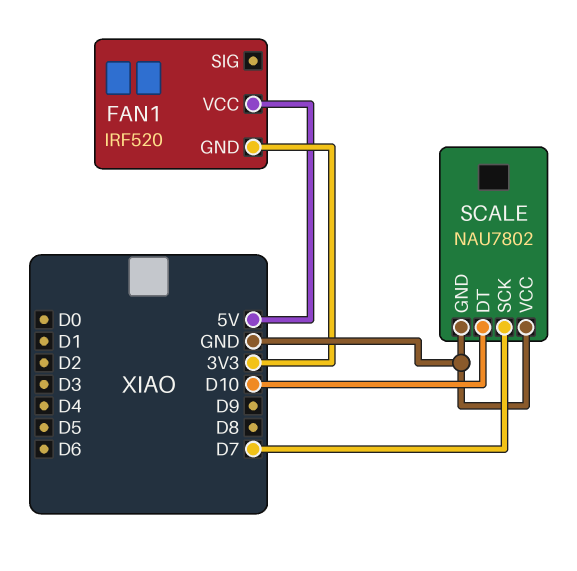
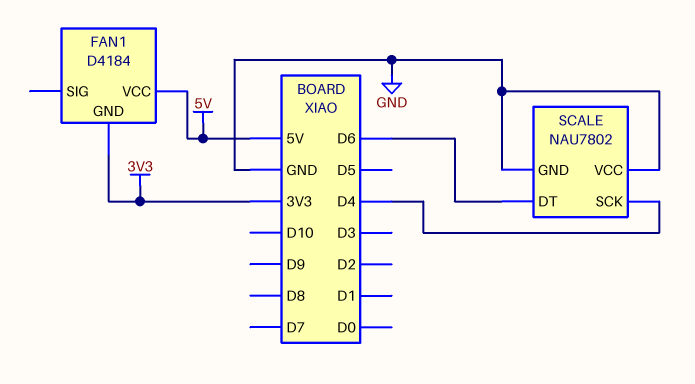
FAN1: IRF520 -> D4184
SCALE pin DT: D10 -> D6
SCALE pin SCK: D7 -> D4

